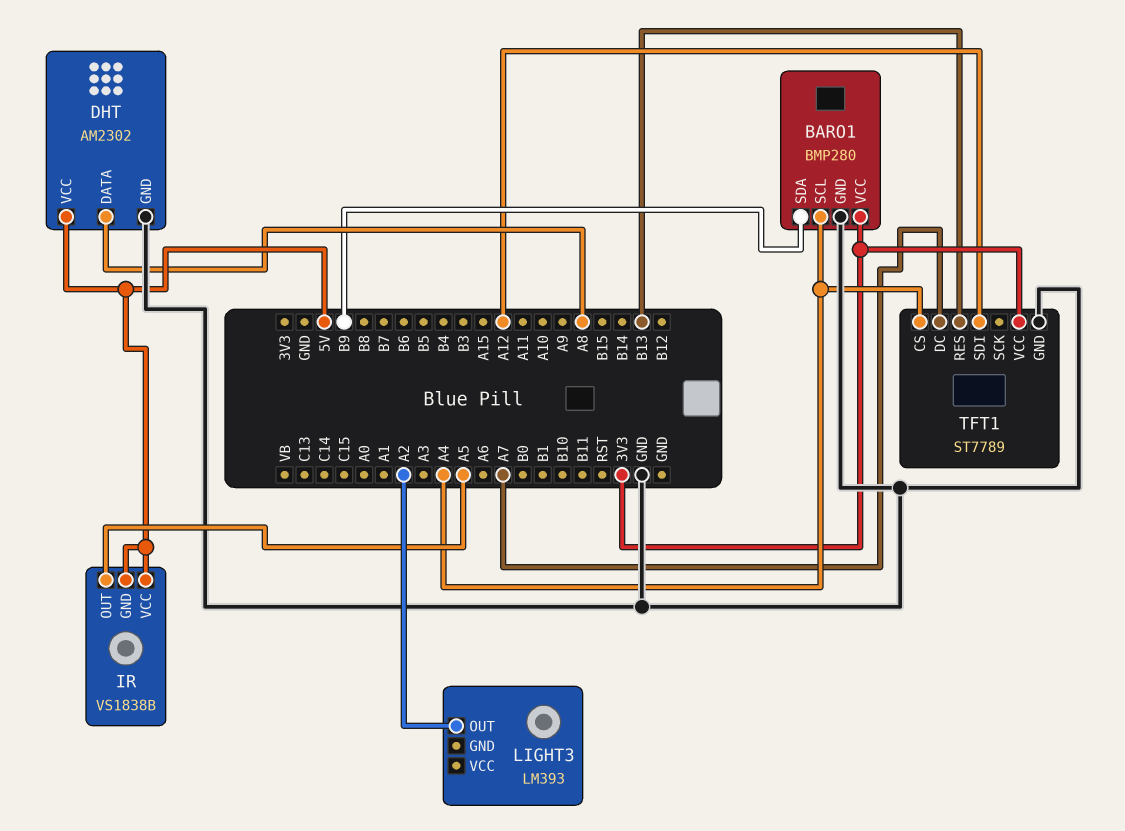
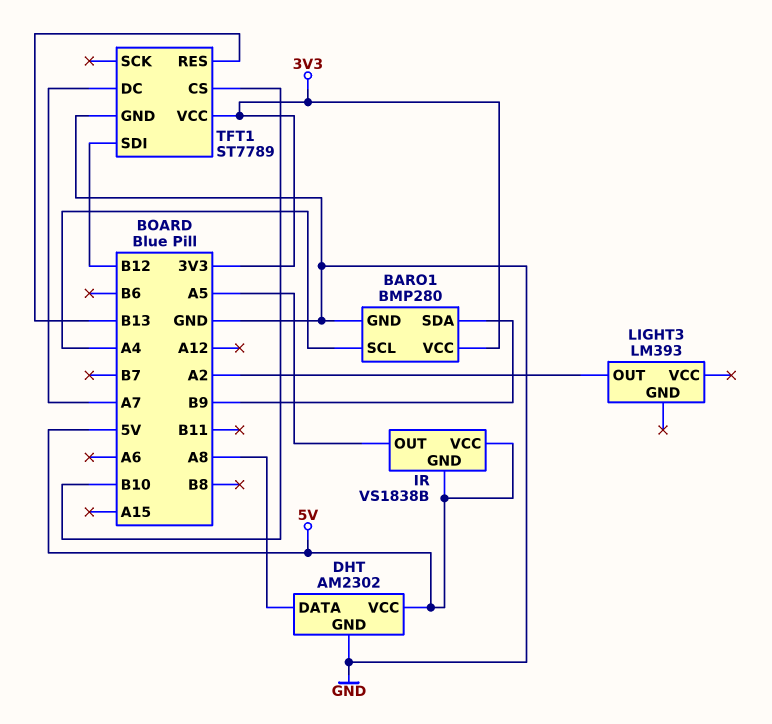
TFT1 pin CS: A4 -> B10
TFT1 pin SDI: A12 -> B12

